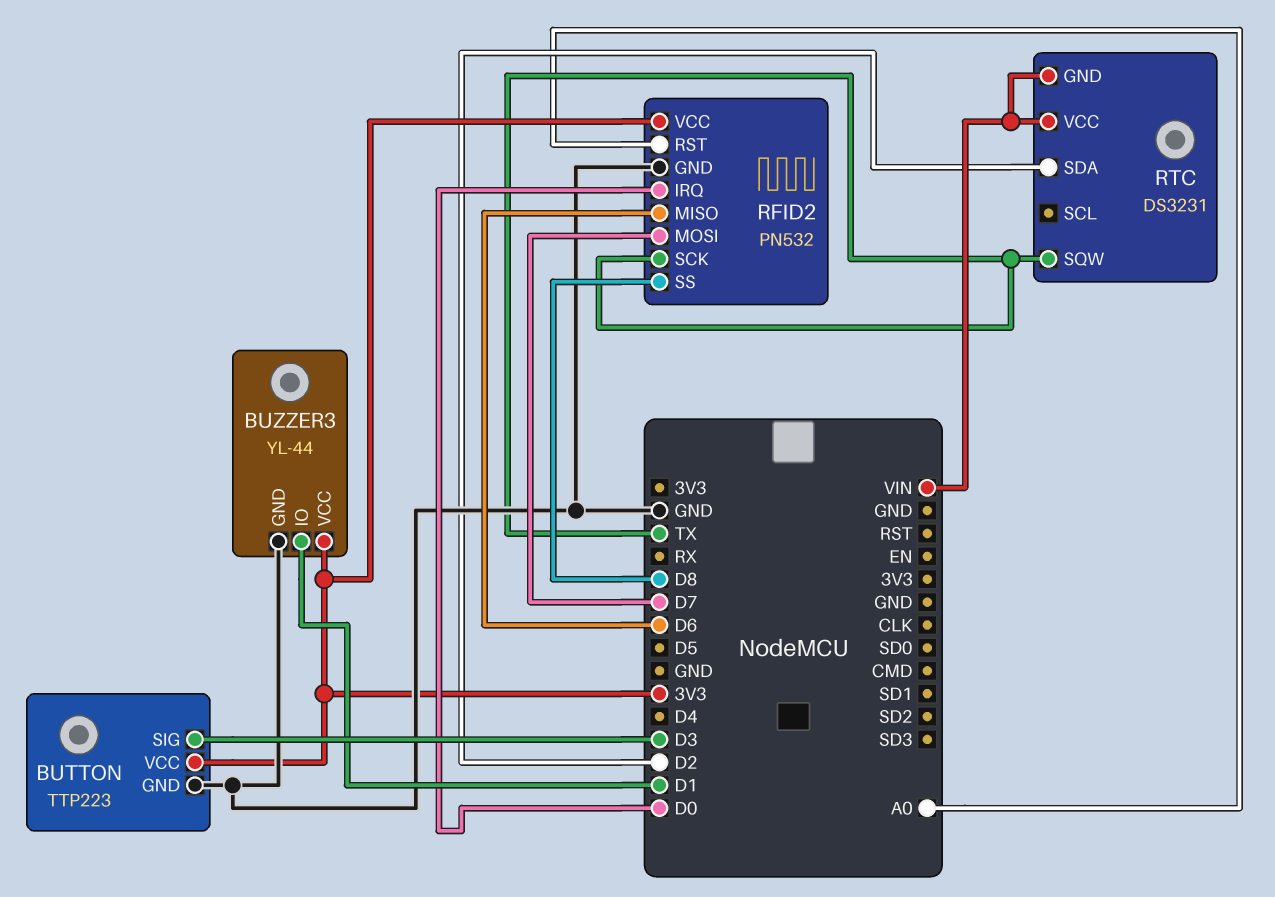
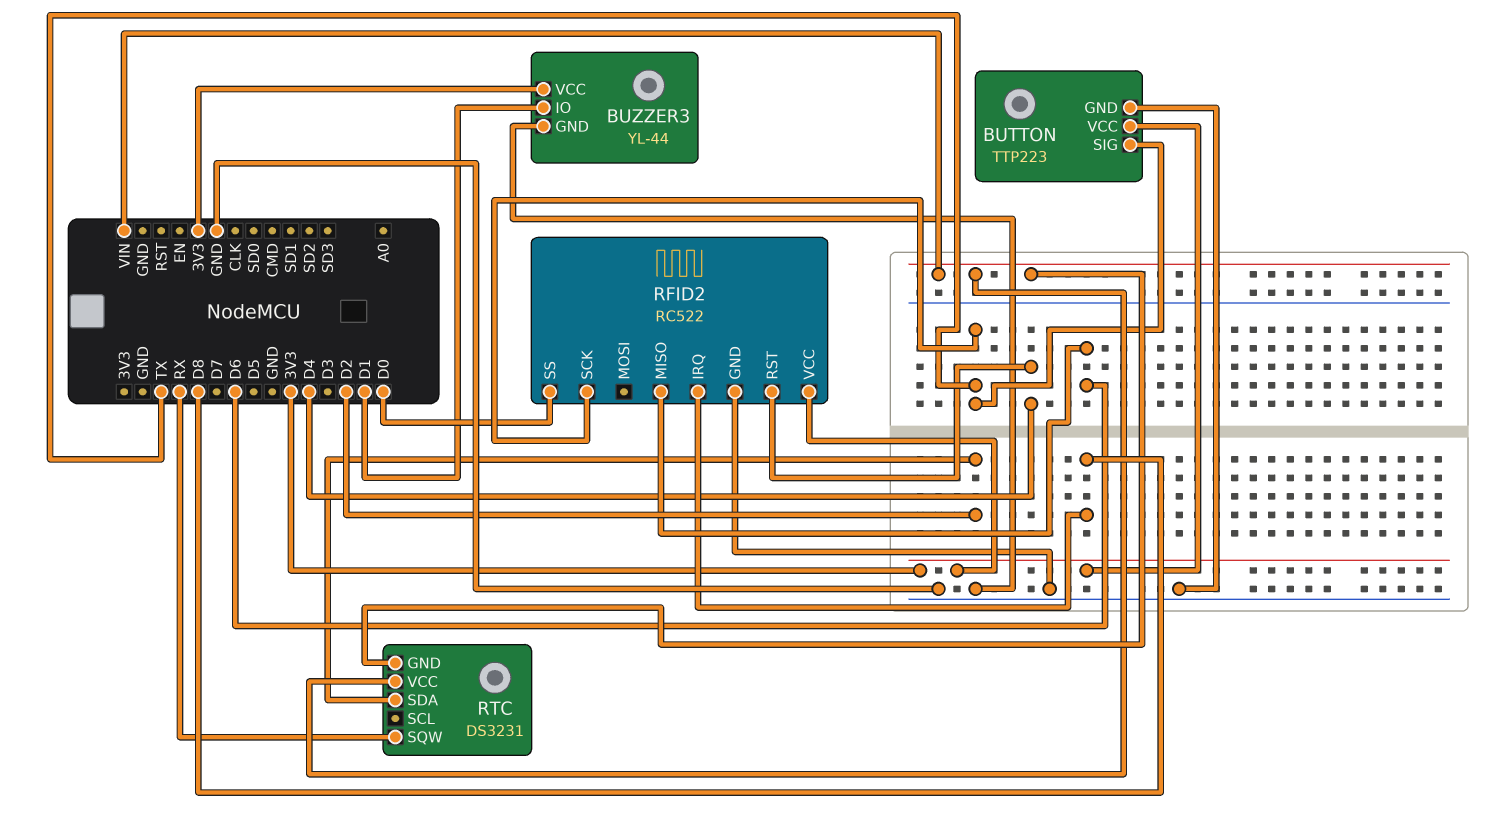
BUTTON pin SIG: D3 -> TX
RFID2: PN532 -> RC522
RFID2 pin IRQ: D0 -> D8
RFID2 pin MOSI: D7 -> none
RFID2 pin RST: A0 -> D4
RFID2 pin SS: D8 -> D0
RTC pin SQW: TX -> RX

